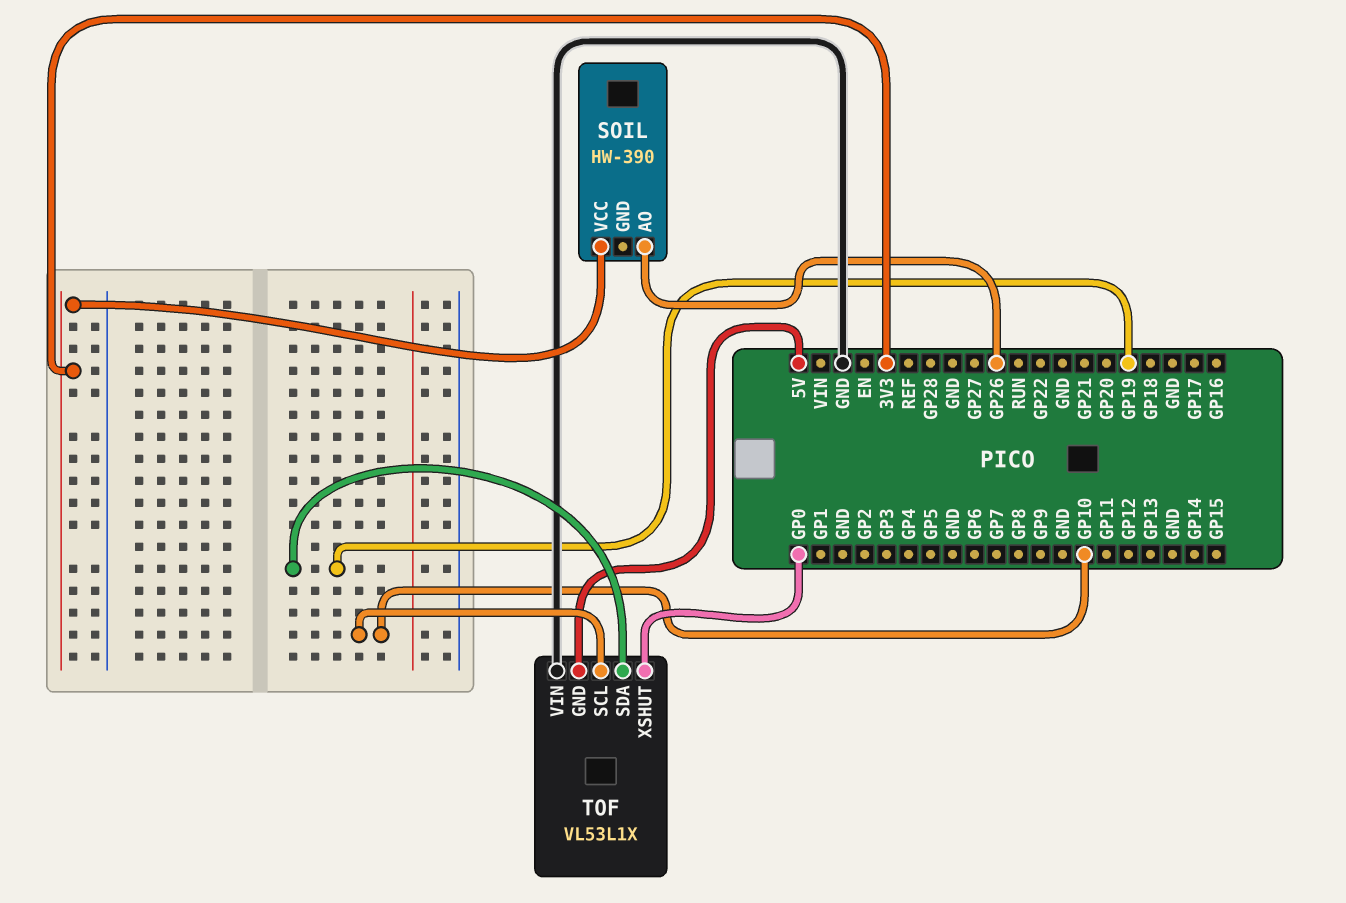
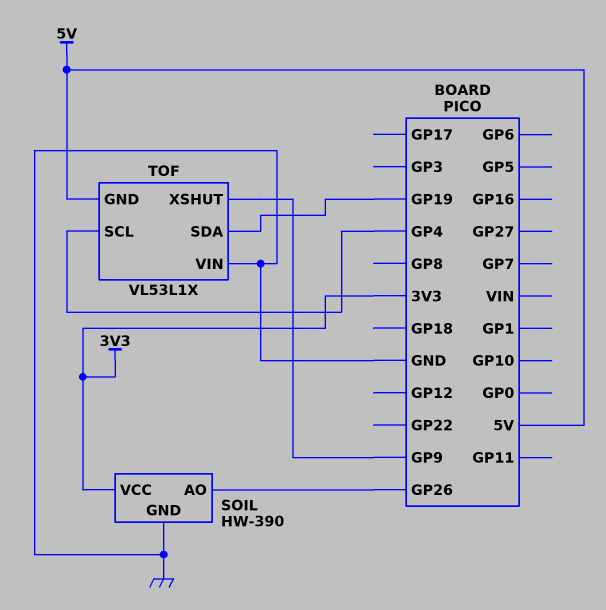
SOIL pin GND: none -> GND
TOF pin SCL: GP10 -> GP4
TOF pin XSHUT: GP0 -> GP9

